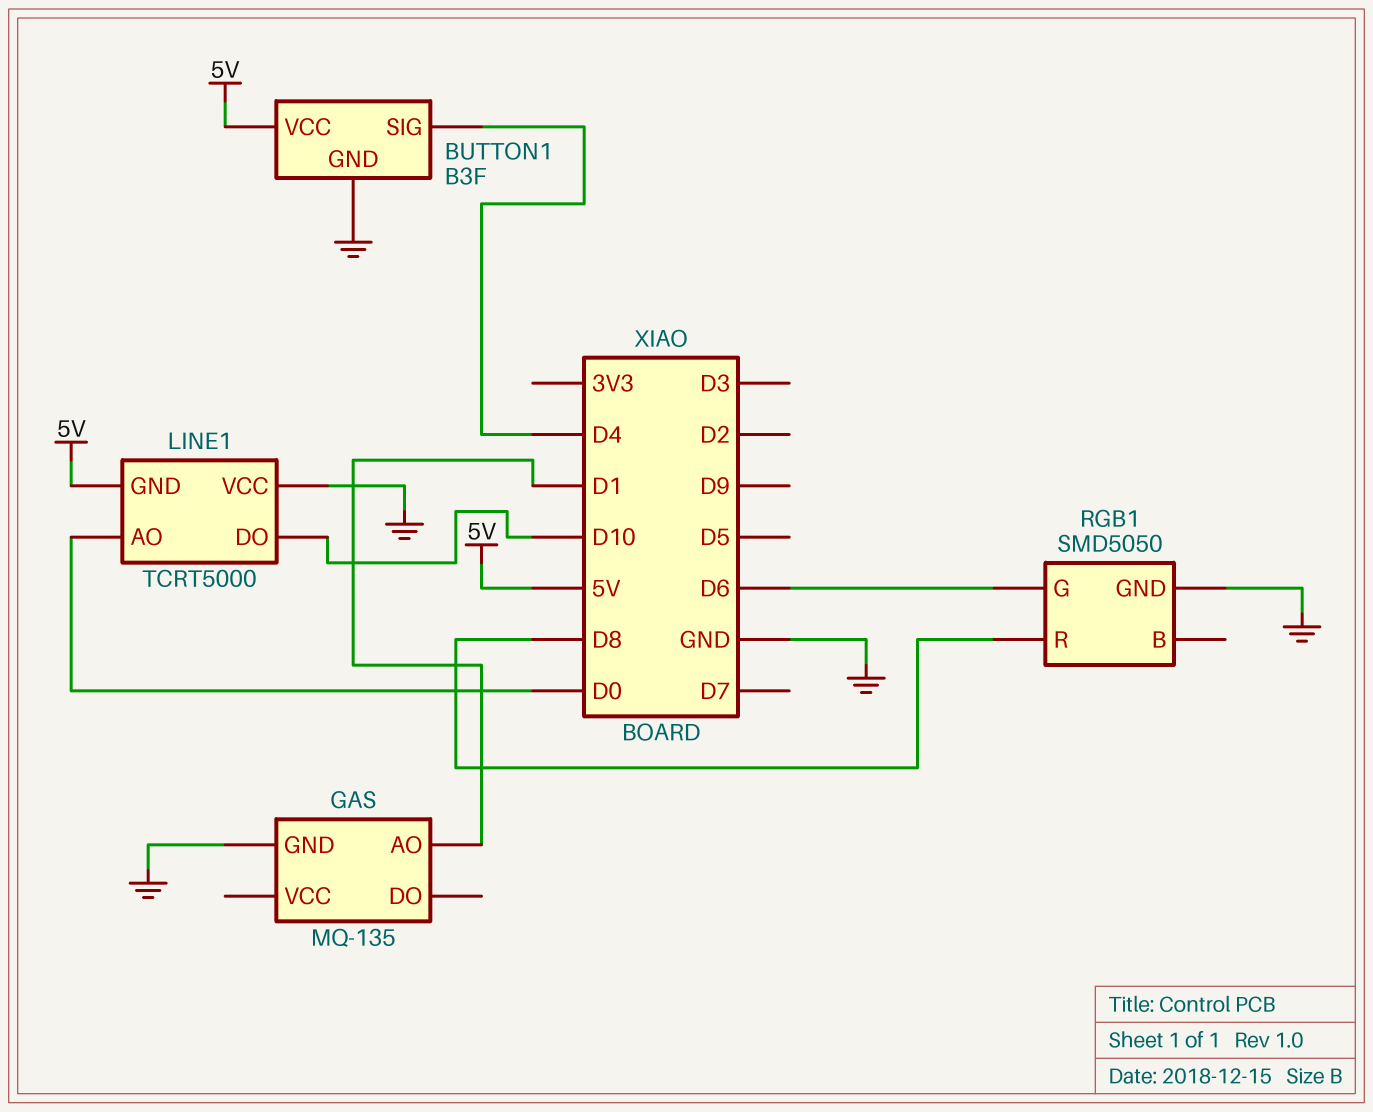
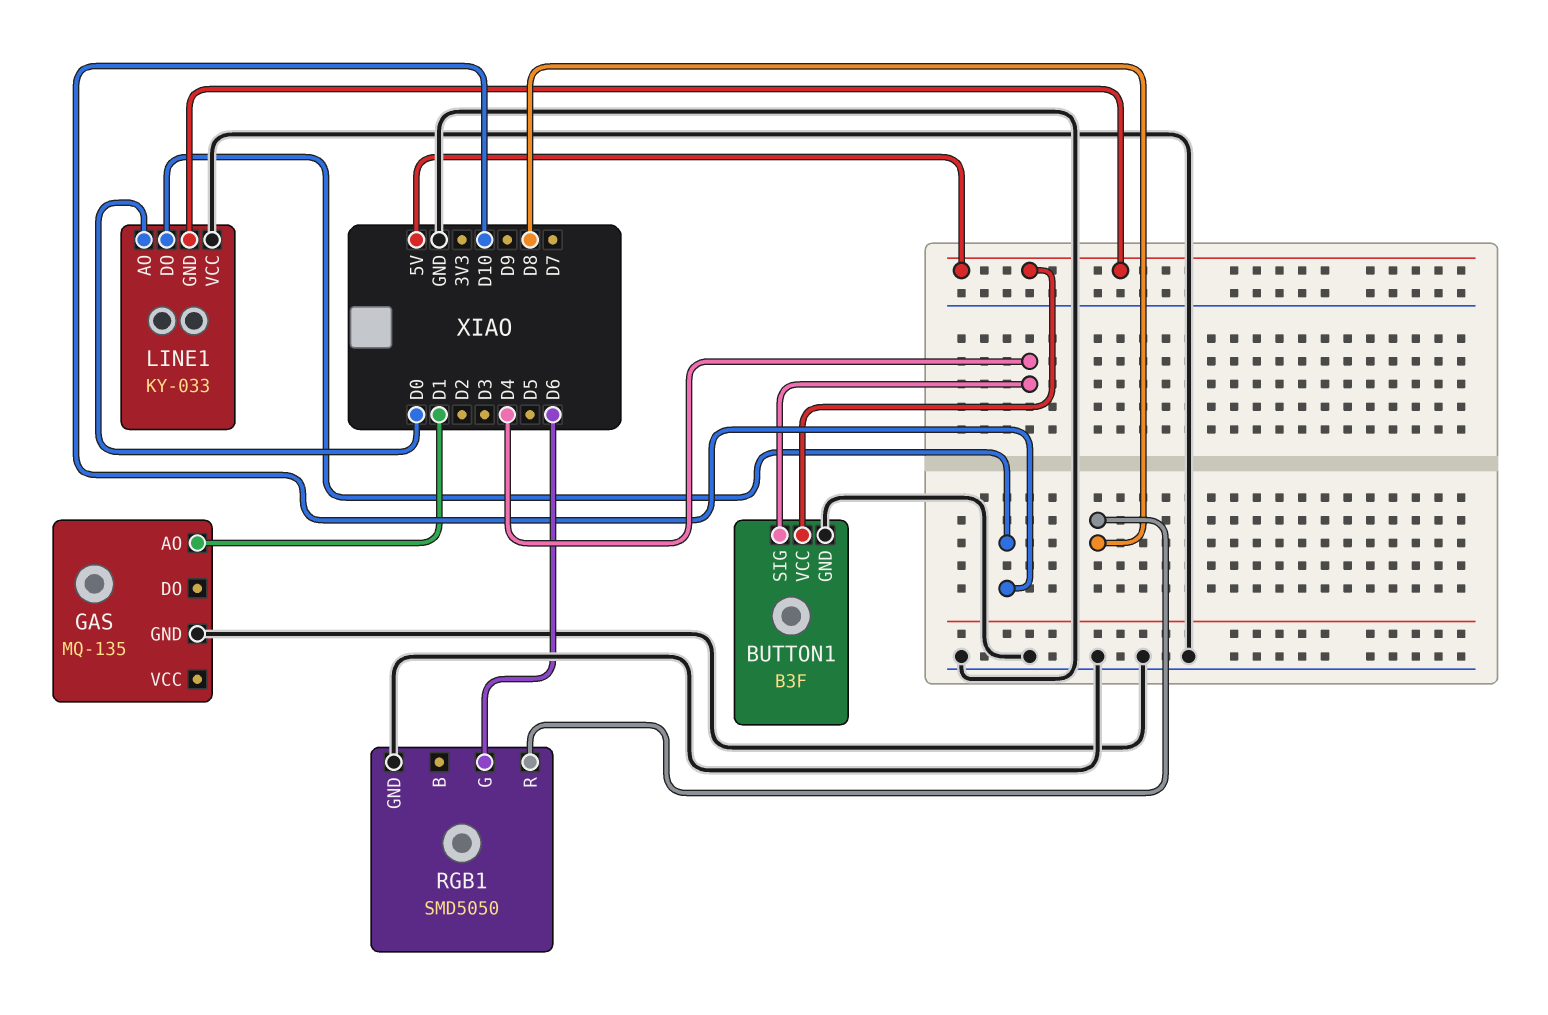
LINE1: TCRT5000 -> KY-033

